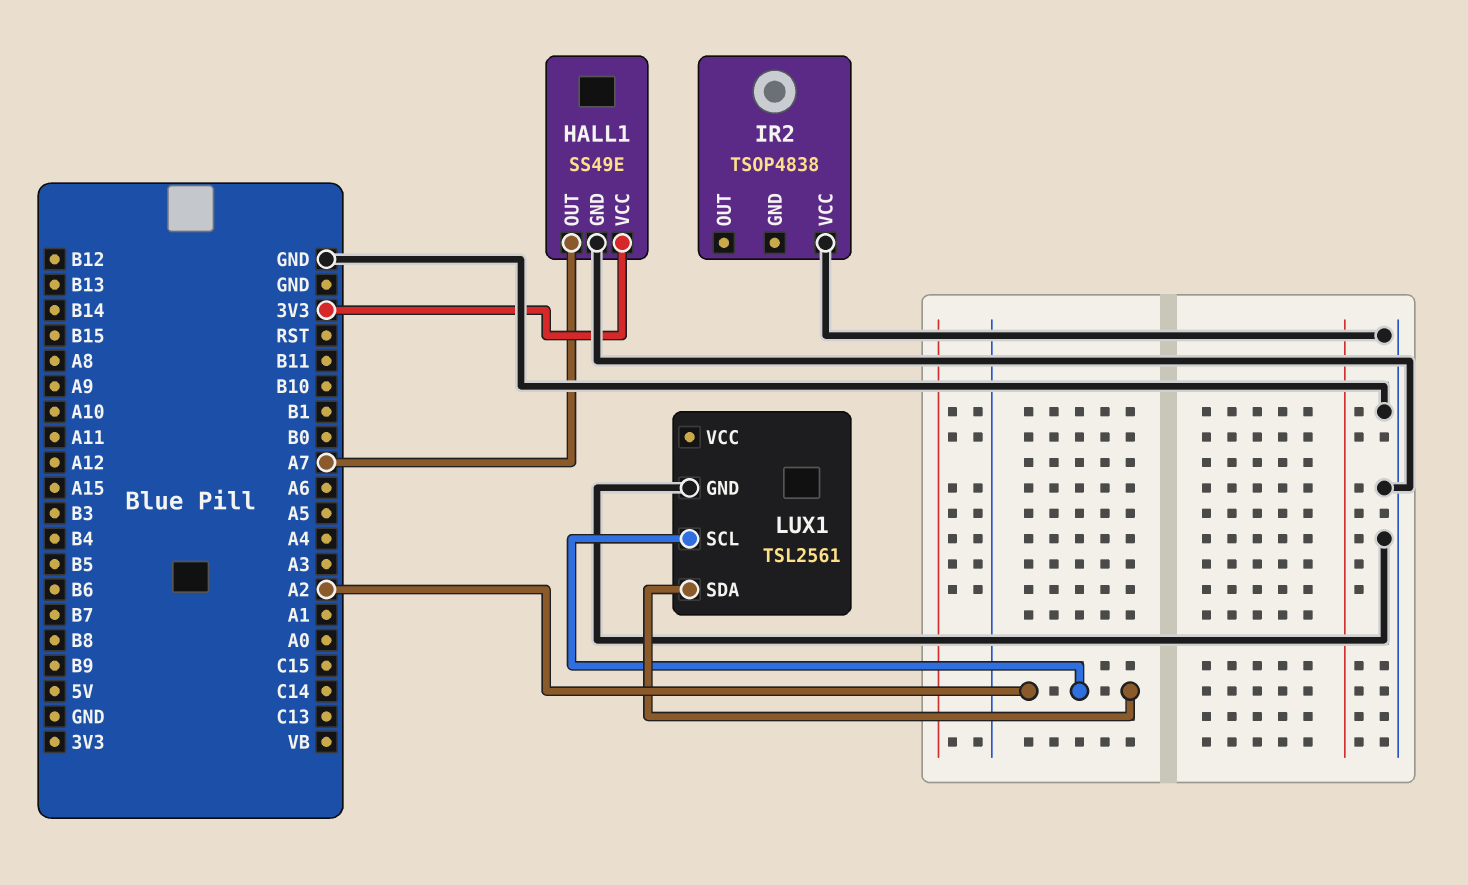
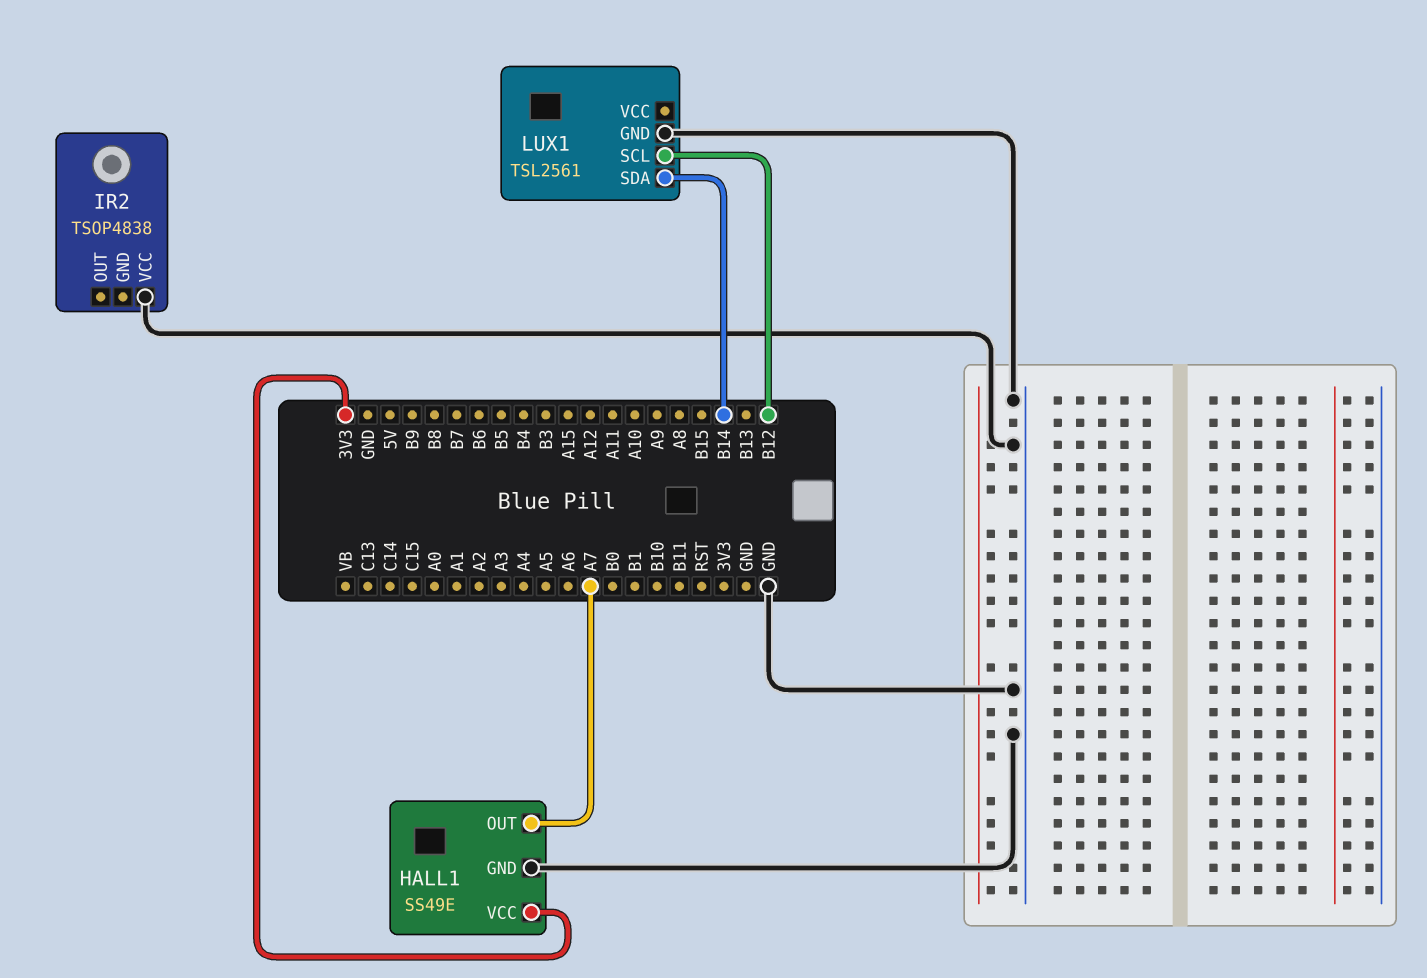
LUX1 pin SCL: A2 -> B12
LUX1 pin SDA: A2 -> B14

